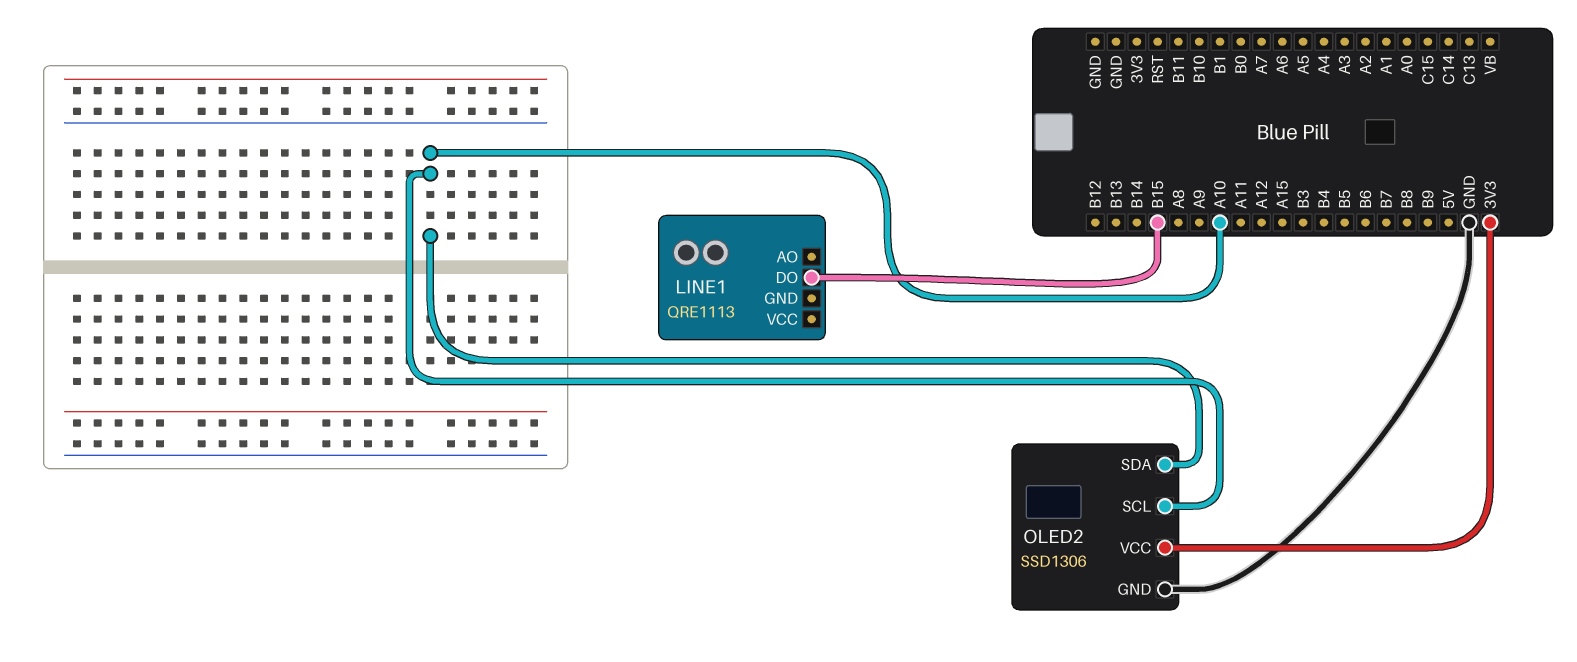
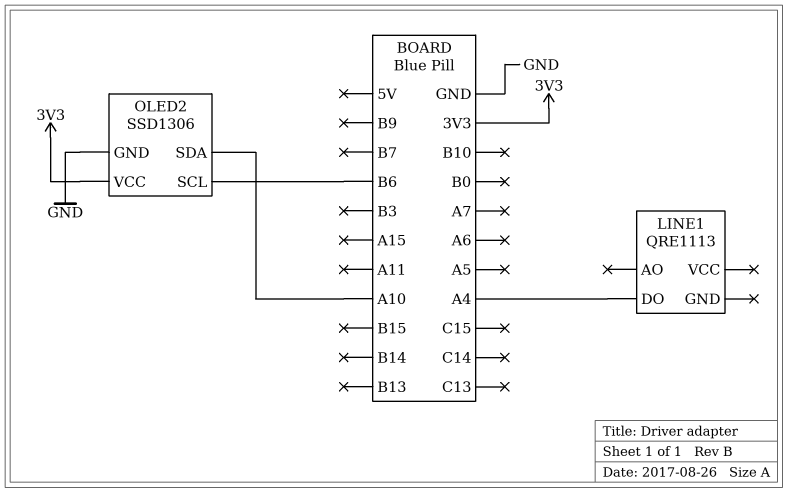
LINE1 pin DO: B15 -> A4
OLED2 pin SCL: A10 -> B6

